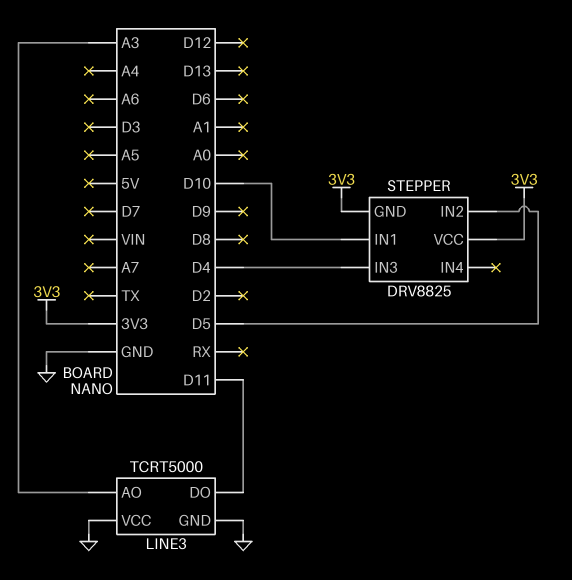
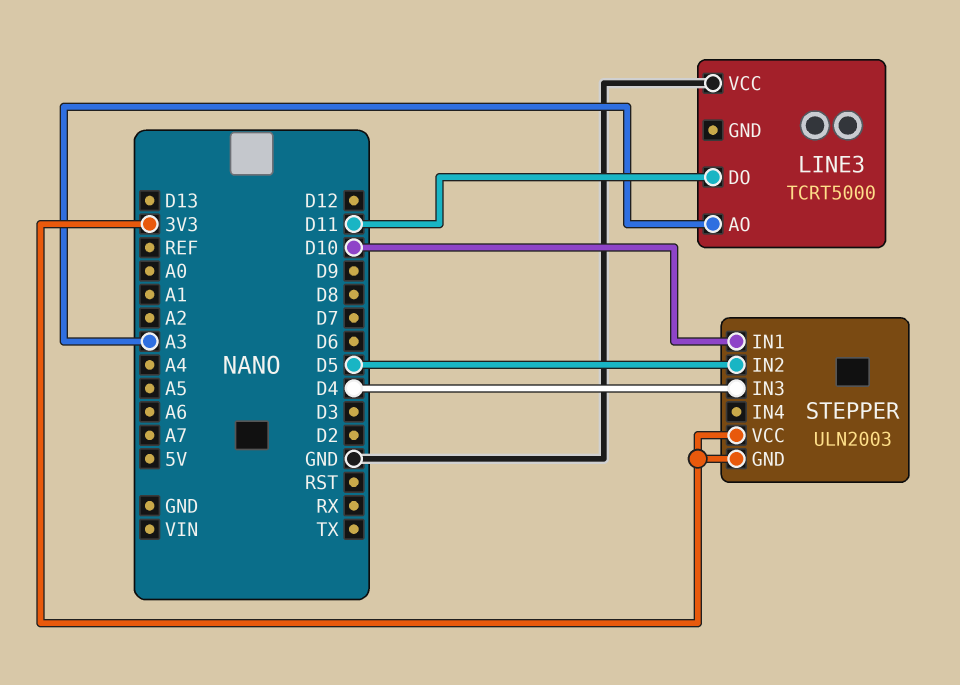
LINE3 pin GND: GND -> none
STEPPER: DRV8825 -> ULN2003

